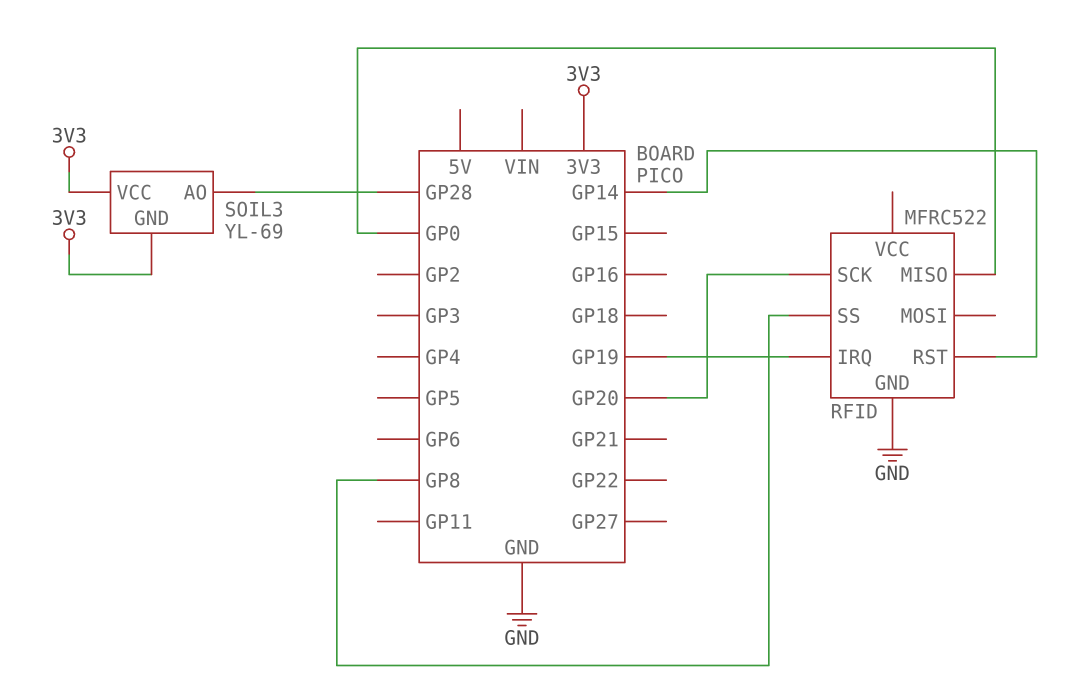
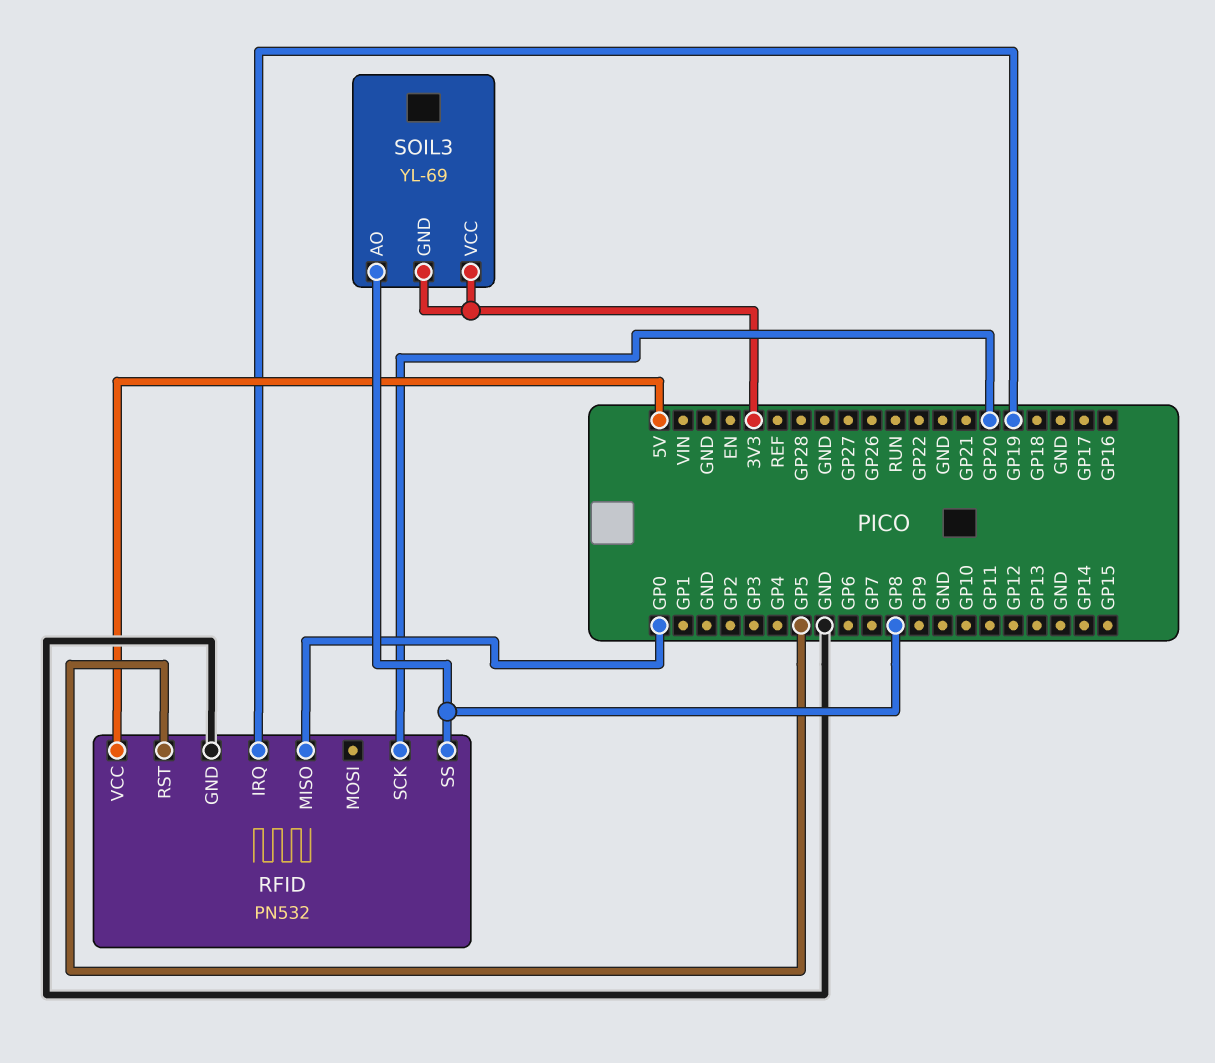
RFID: MFRC522 -> PN532
RFID pin RST: GP14 -> GP5
RFID pin VCC: none -> 5V
SOIL3 pin AO: GP28 -> GP8

